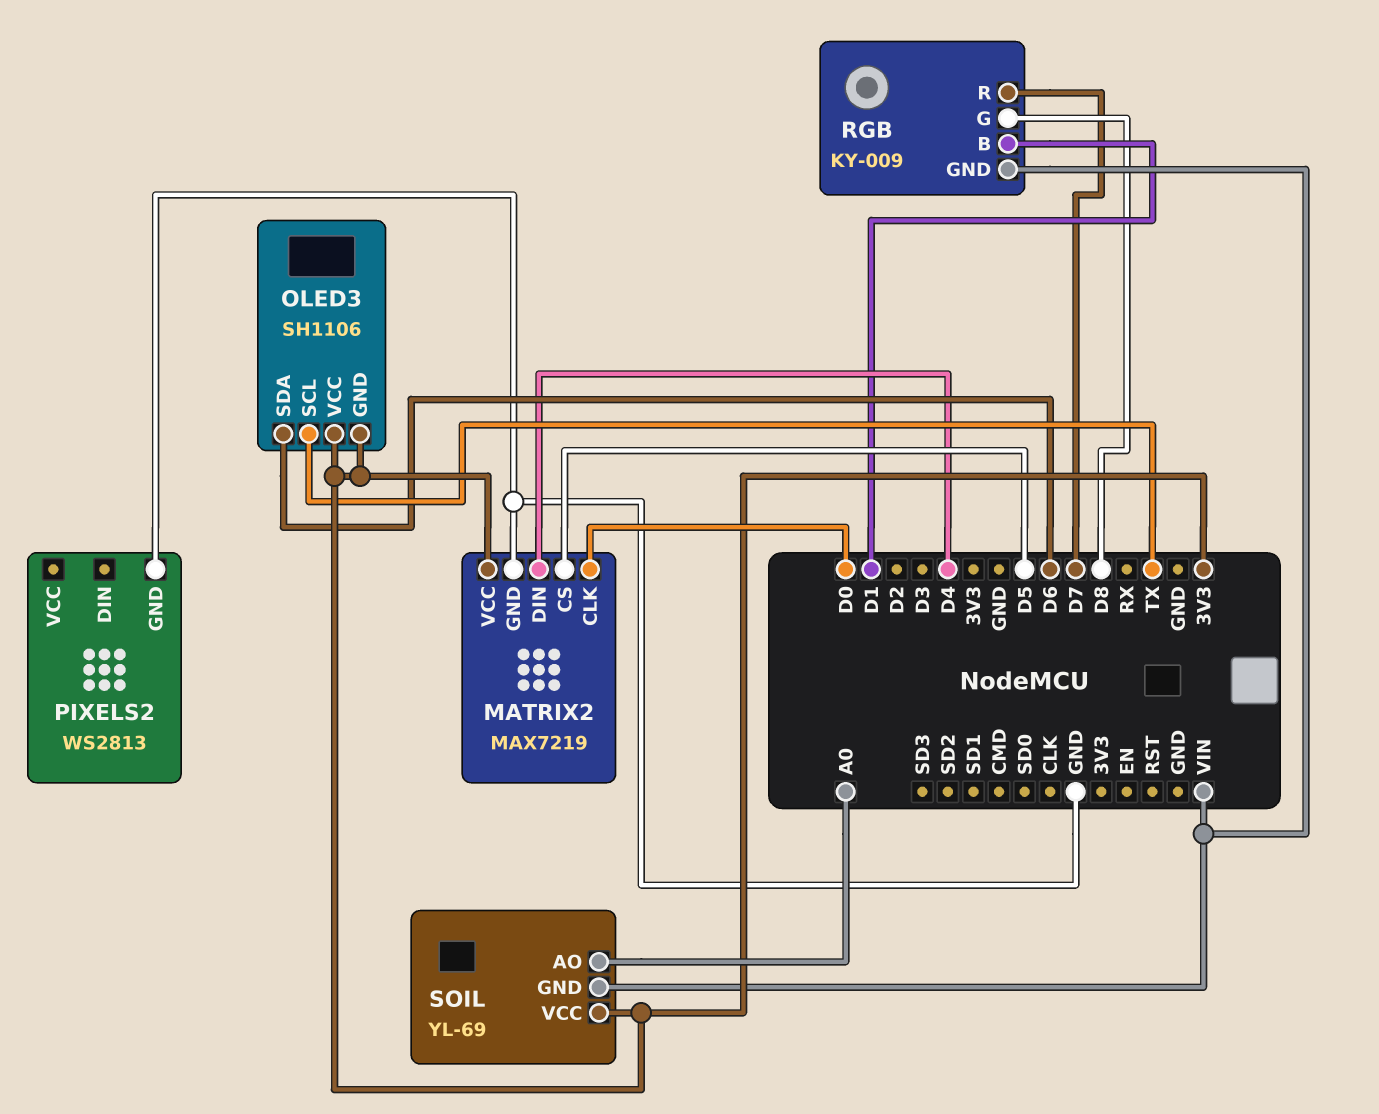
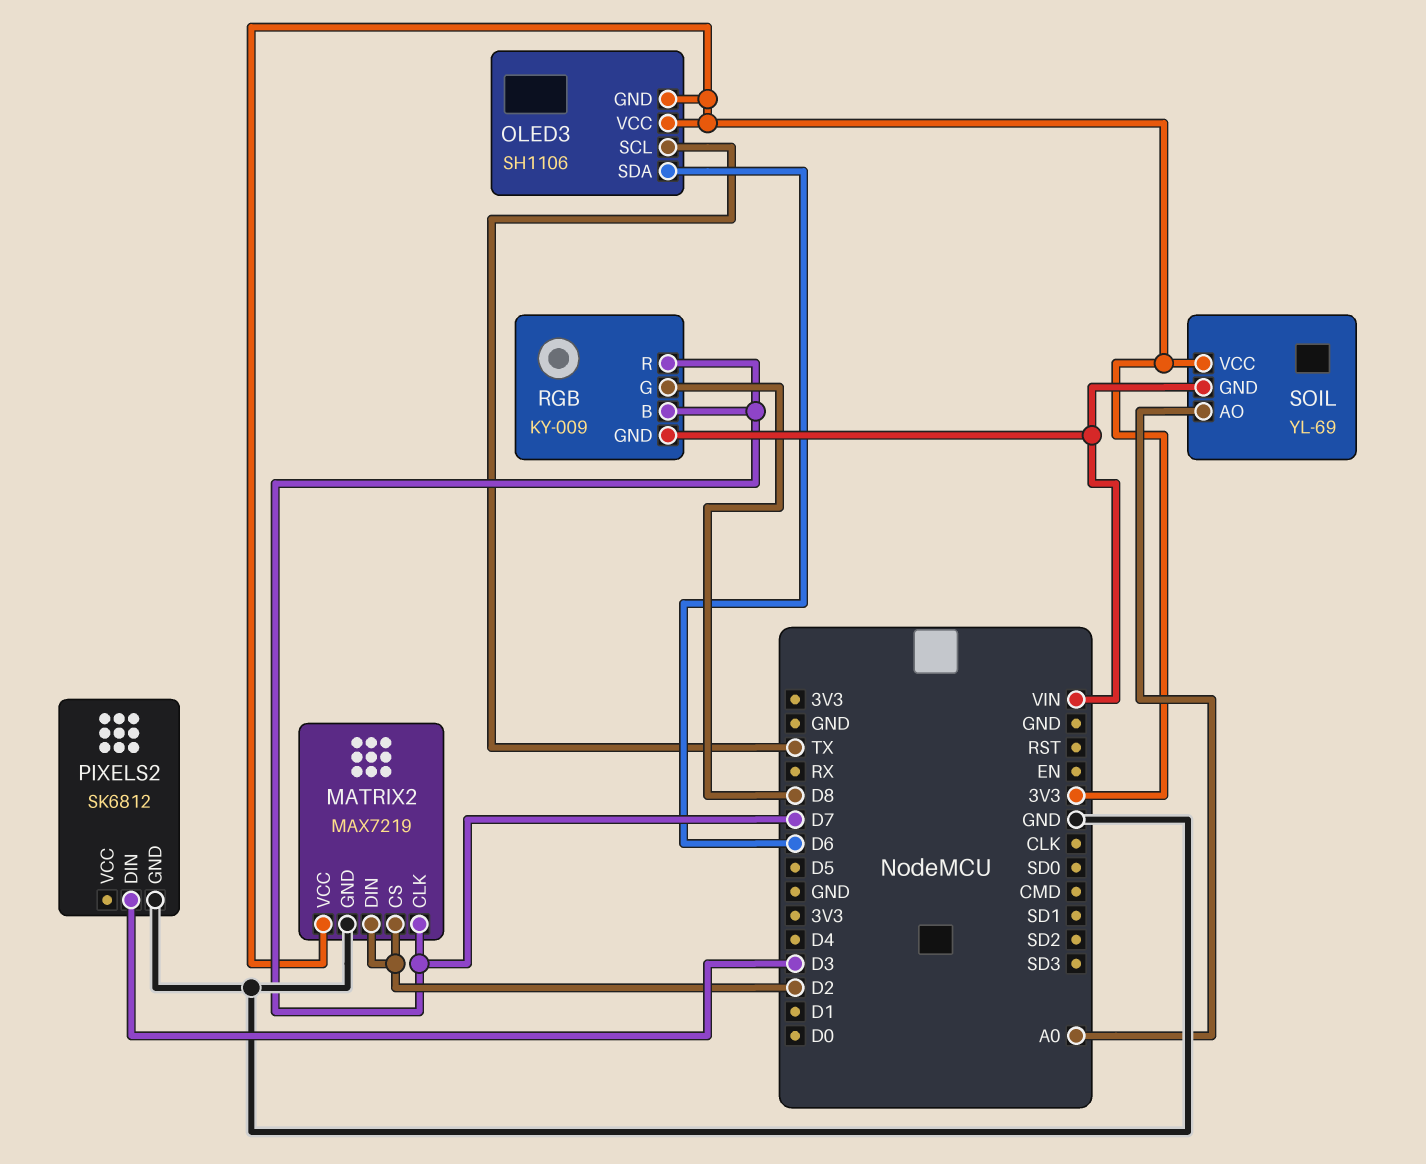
MATRIX2 pin CLK: D0 -> D7
MATRIX2 pin CS: D5 -> D2
MATRIX2 pin DIN: D4 -> D2
PIXELS2: WS2813 -> SK6812
PIXELS2 pin DIN: none -> D3
RGB pin B: D1 -> D7

